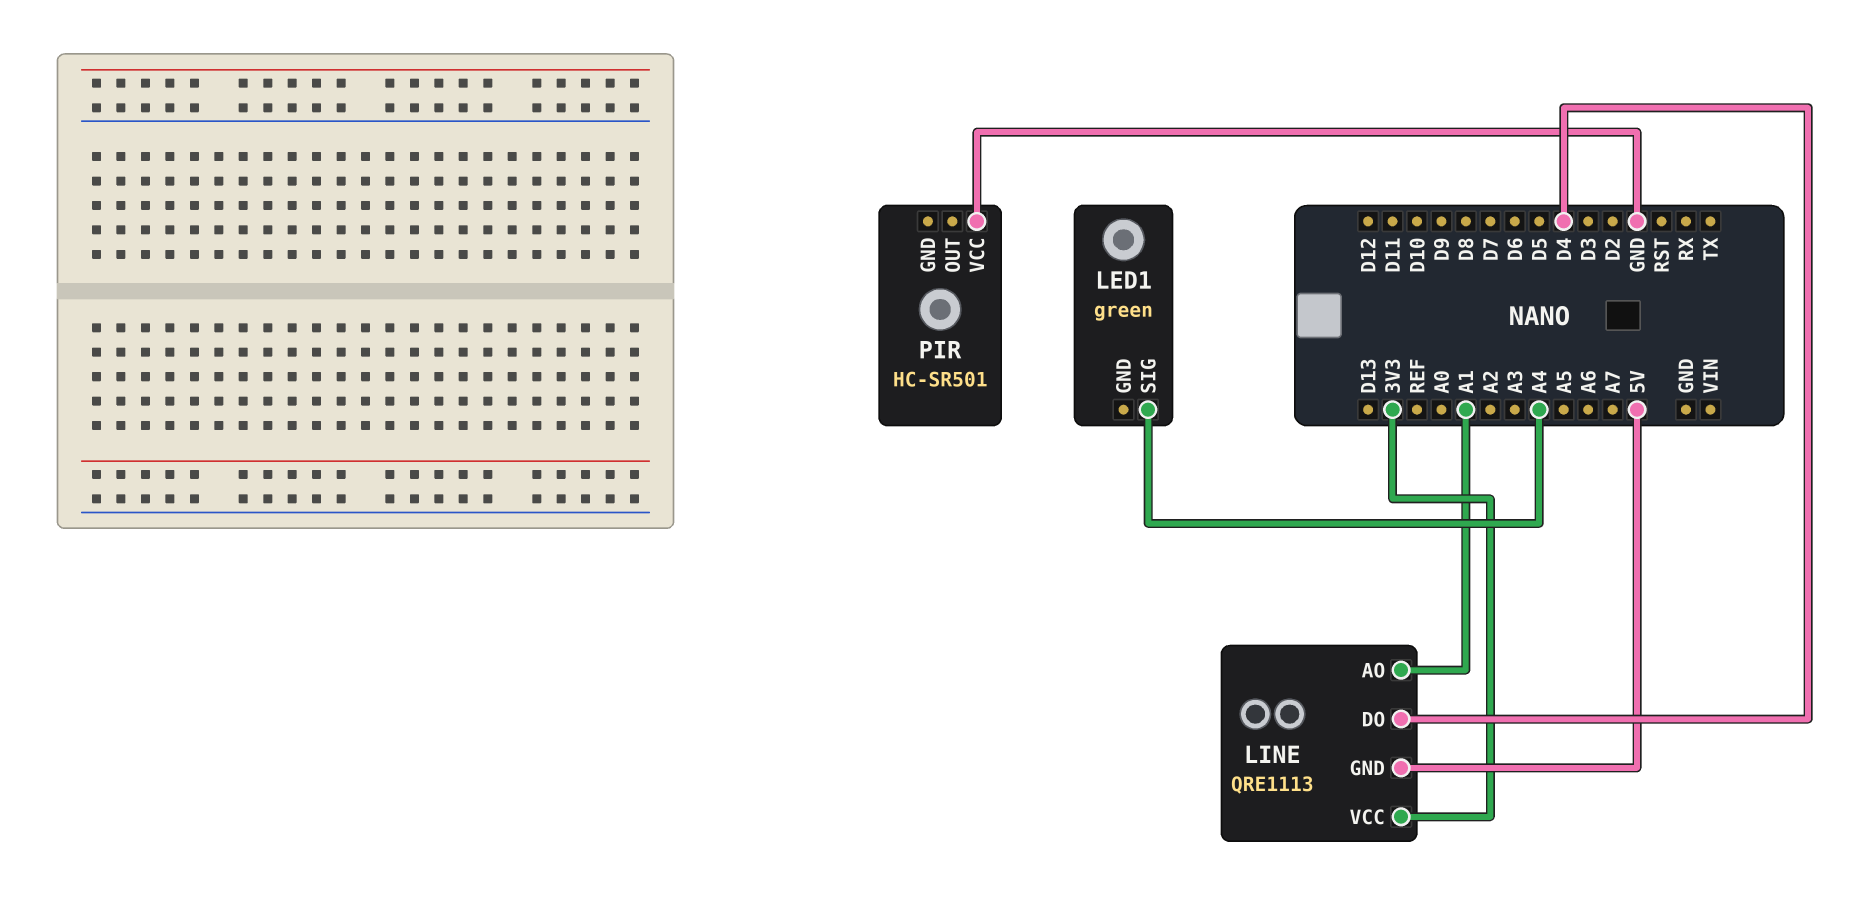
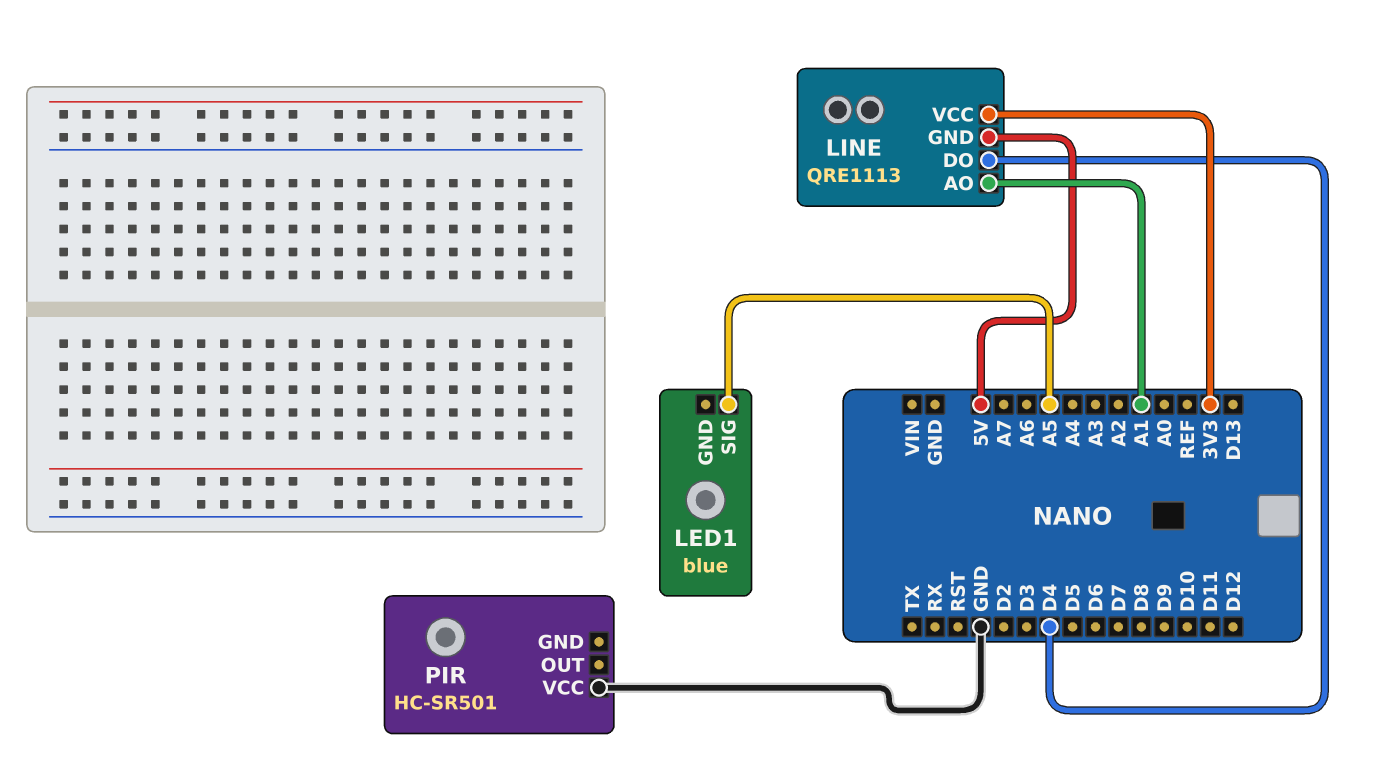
LED1: green -> blue
LED1 pin SIG: A4 -> A5

